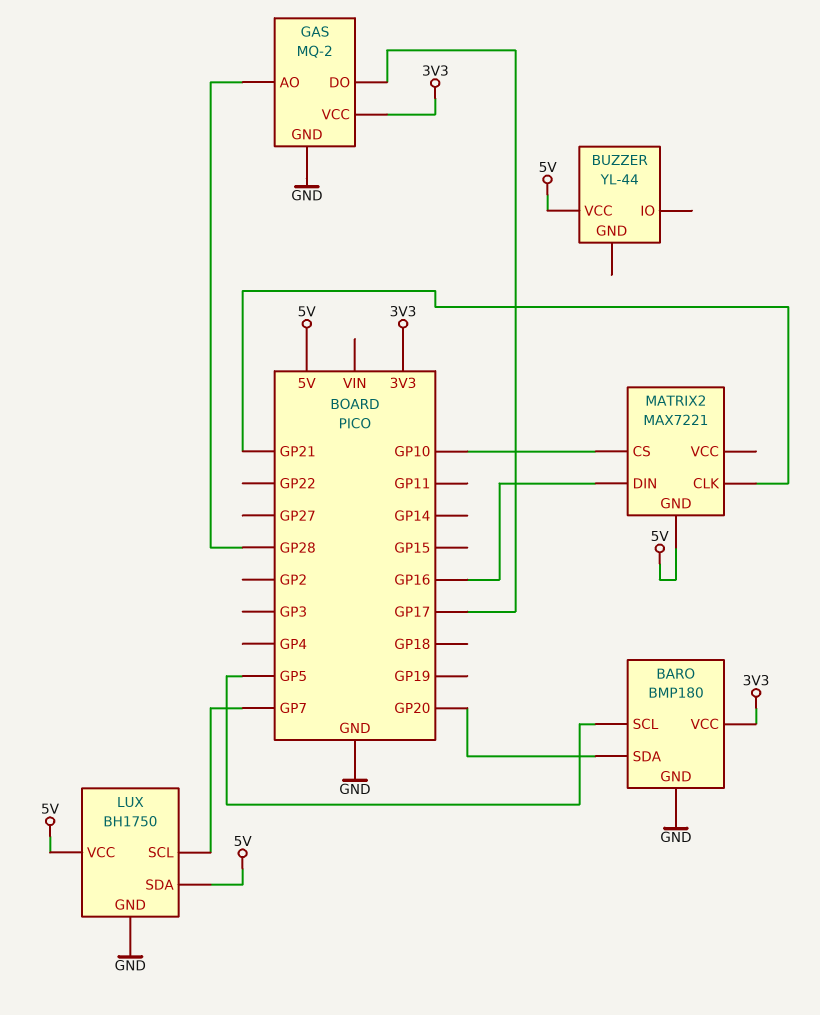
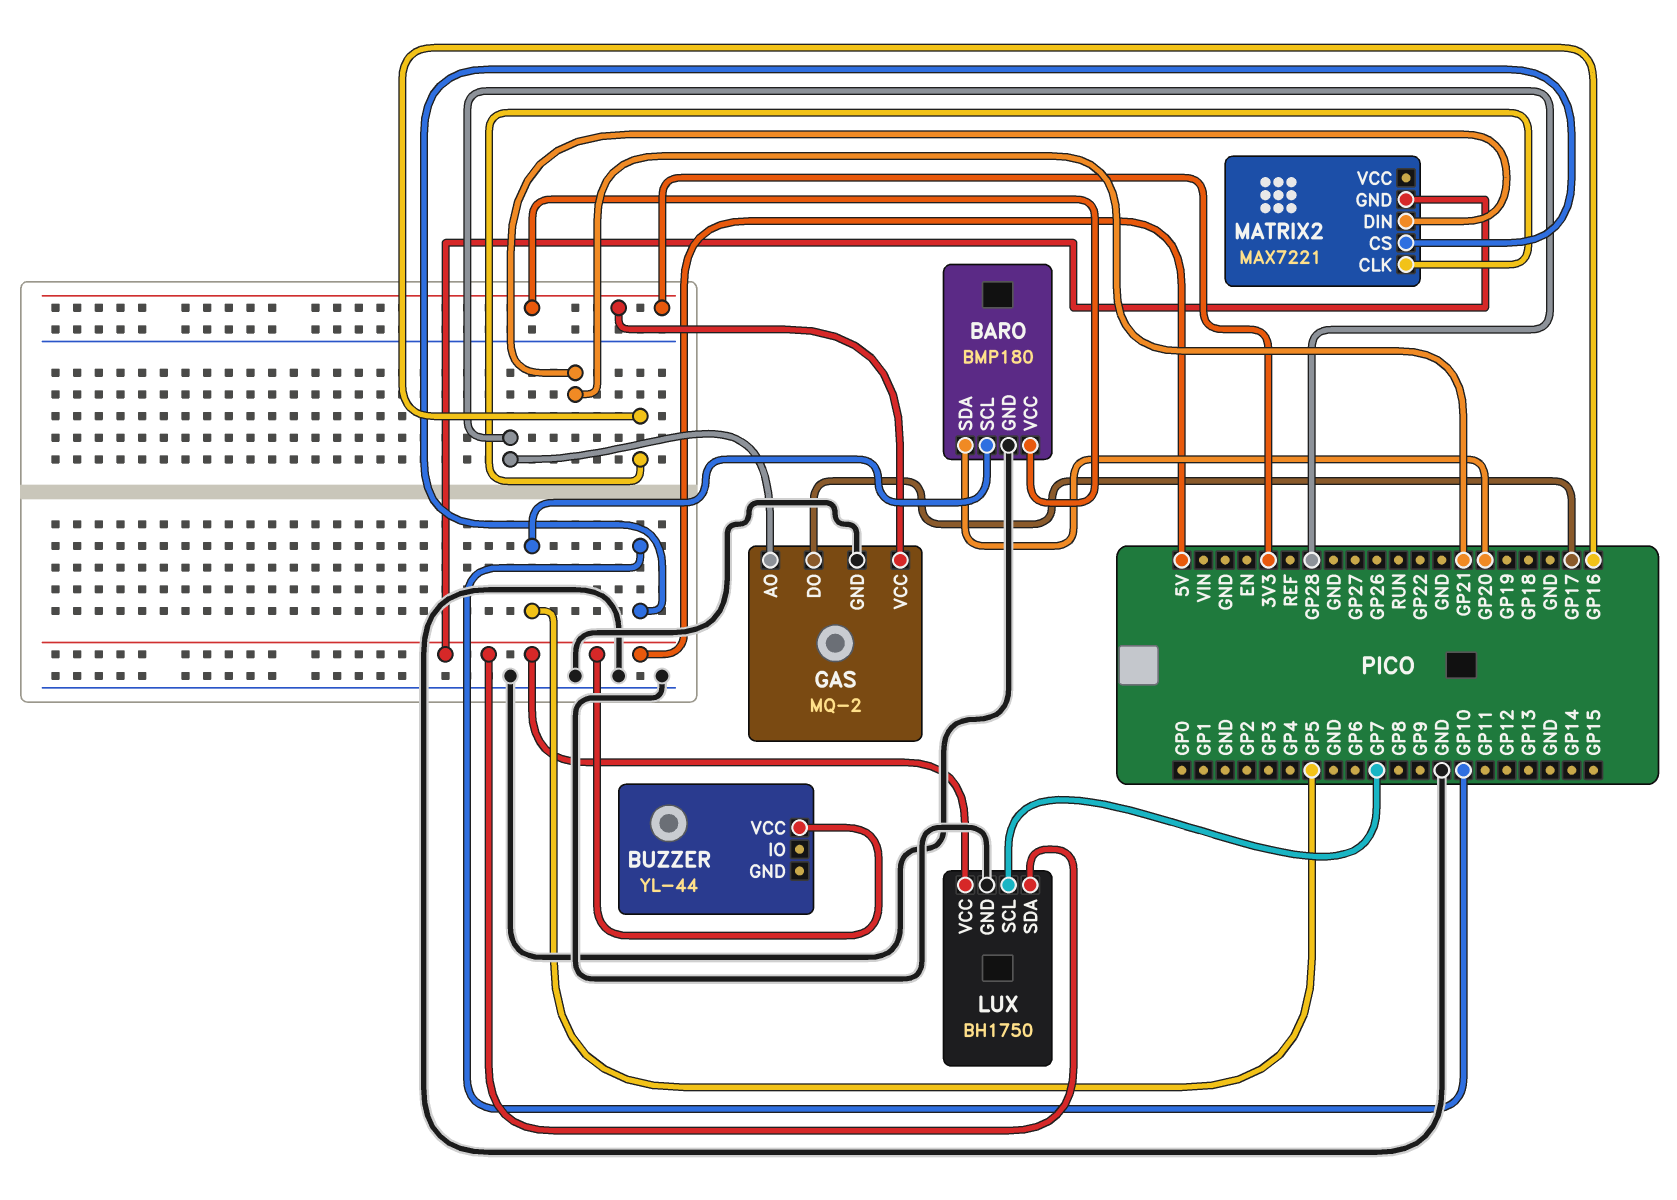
MATRIX2 pin CLK: GP21 -> GP16
MATRIX2 pin DIN: GP16 -> GP21

